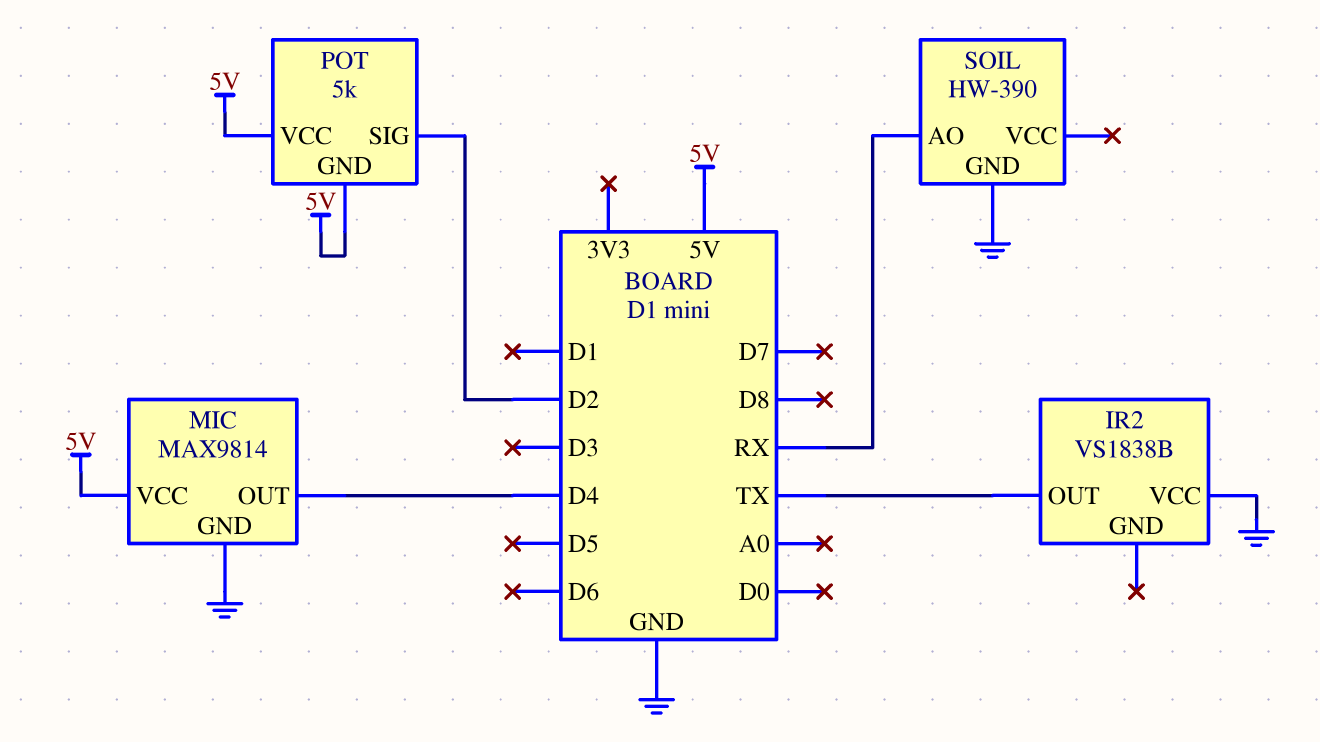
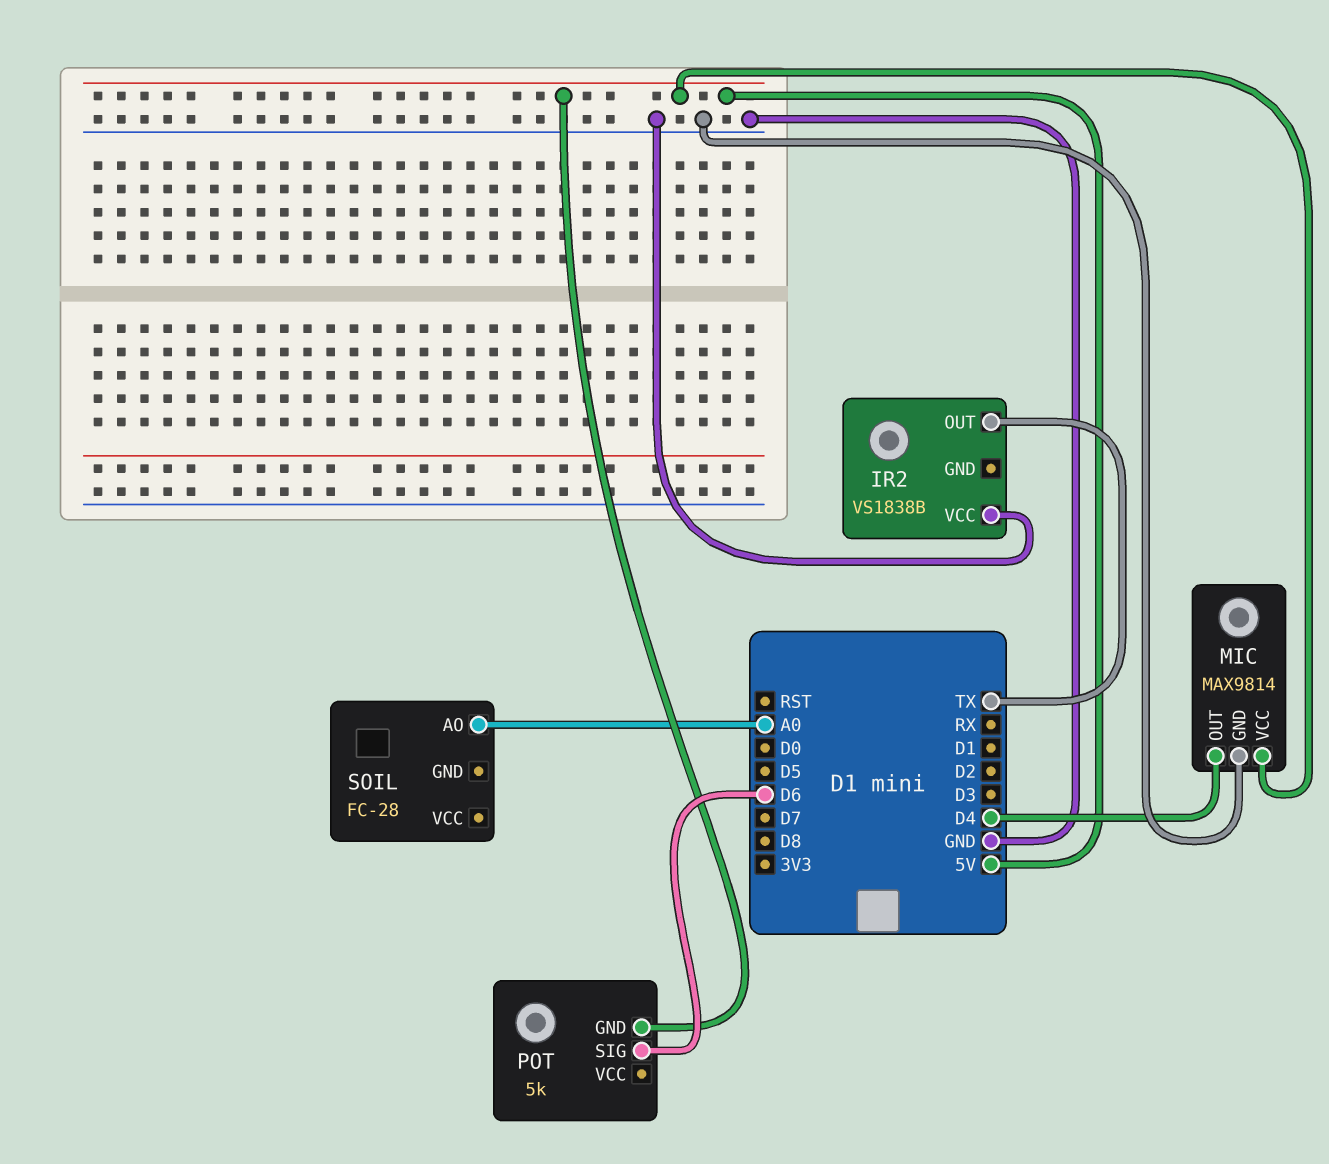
POT pin SIG: D2 -> D6
POT pin VCC: 5V -> none
SOIL: HW-390 -> FC-28
SOIL pin AO: RX -> A0
SOIL pin GND: GND -> none

